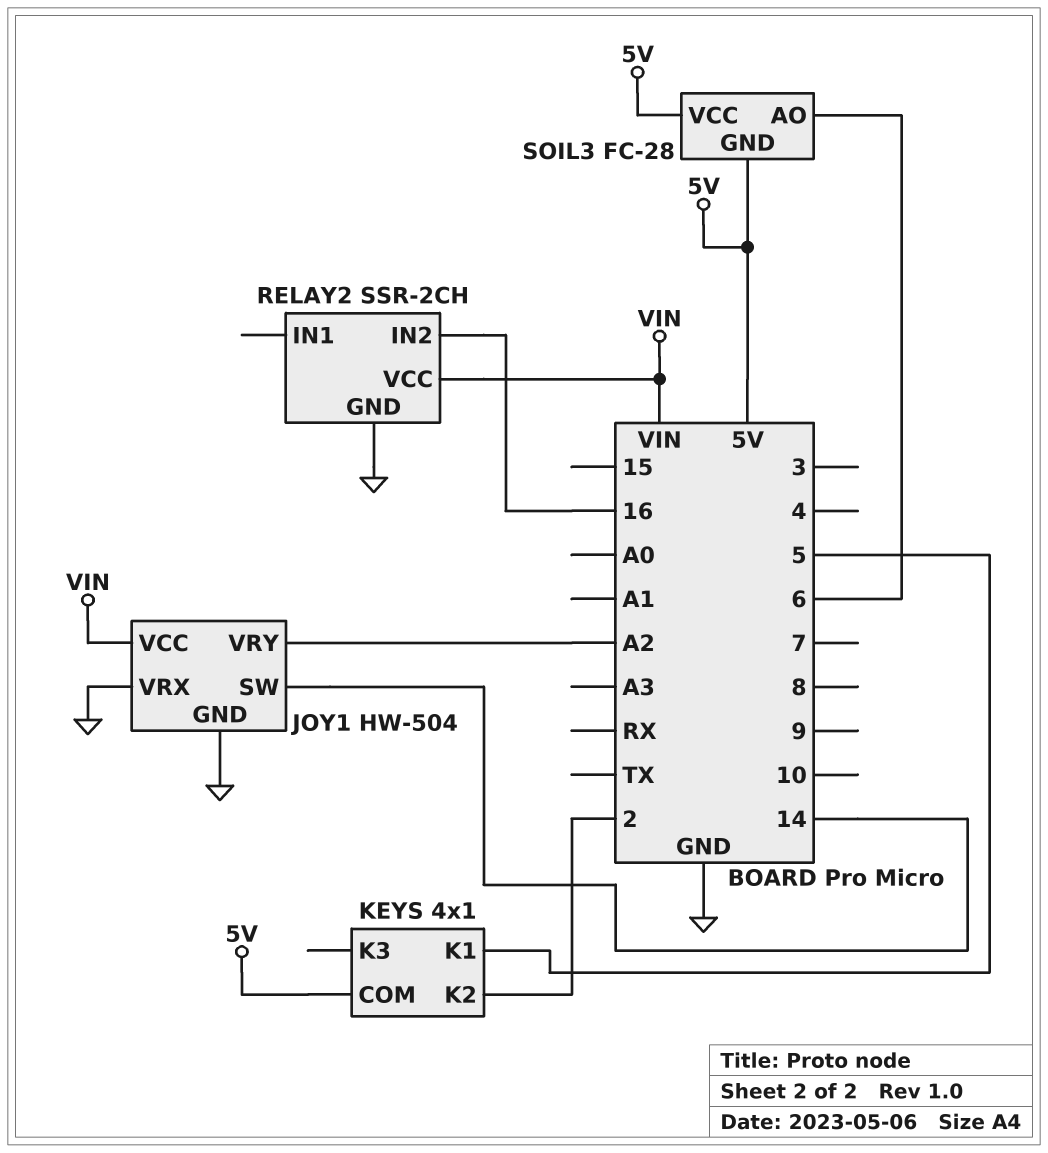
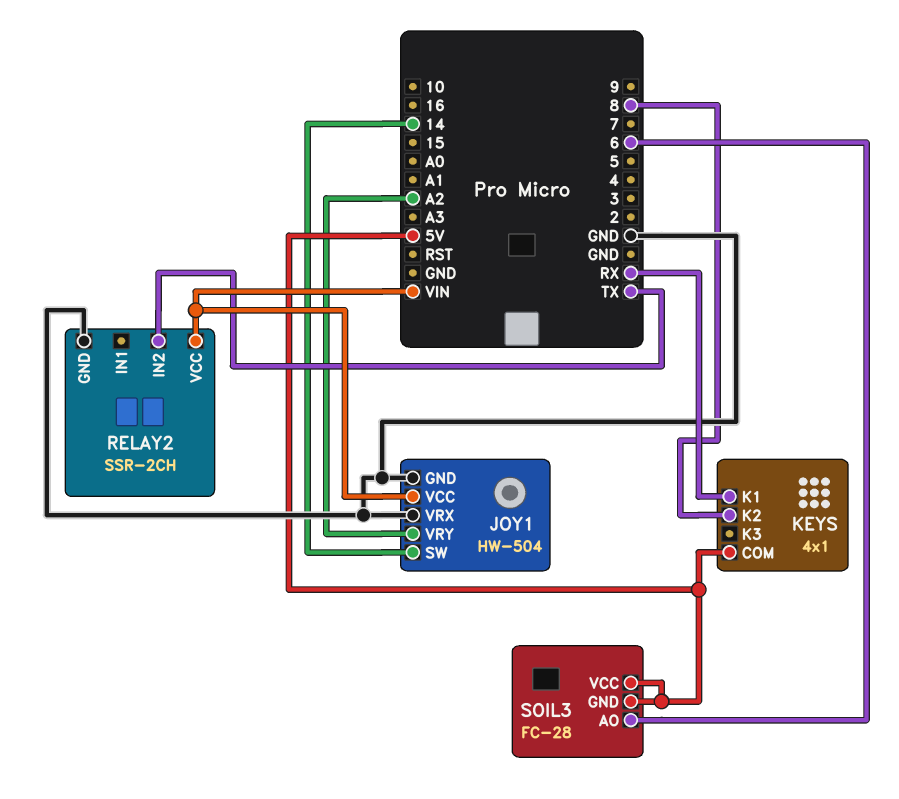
KEYS pin K1: 5 -> RX
KEYS pin K2: 2 -> 8
RELAY2 pin IN2: 16 -> TX

